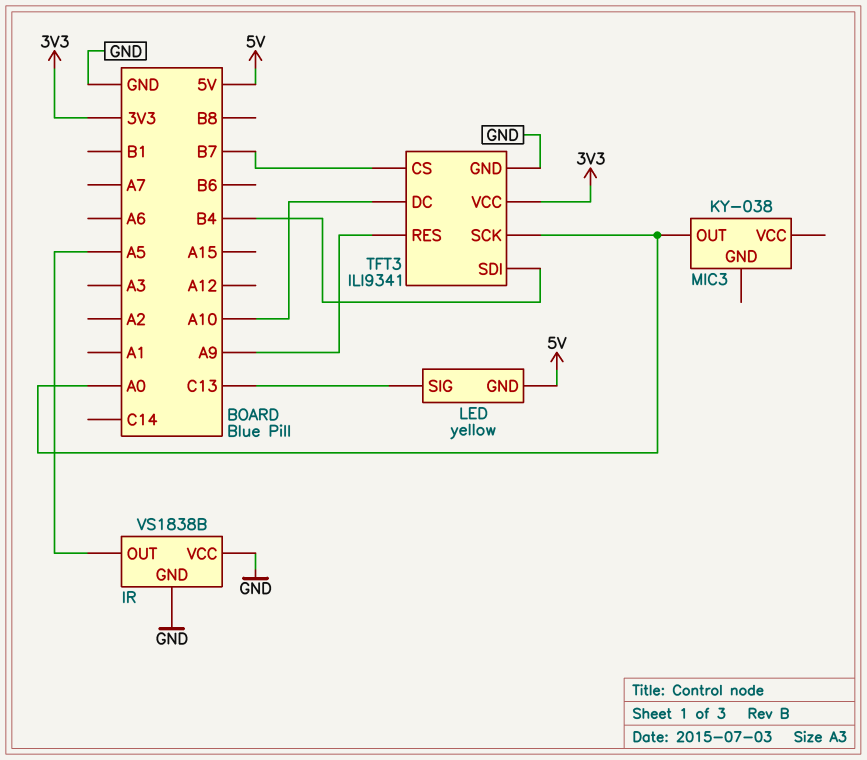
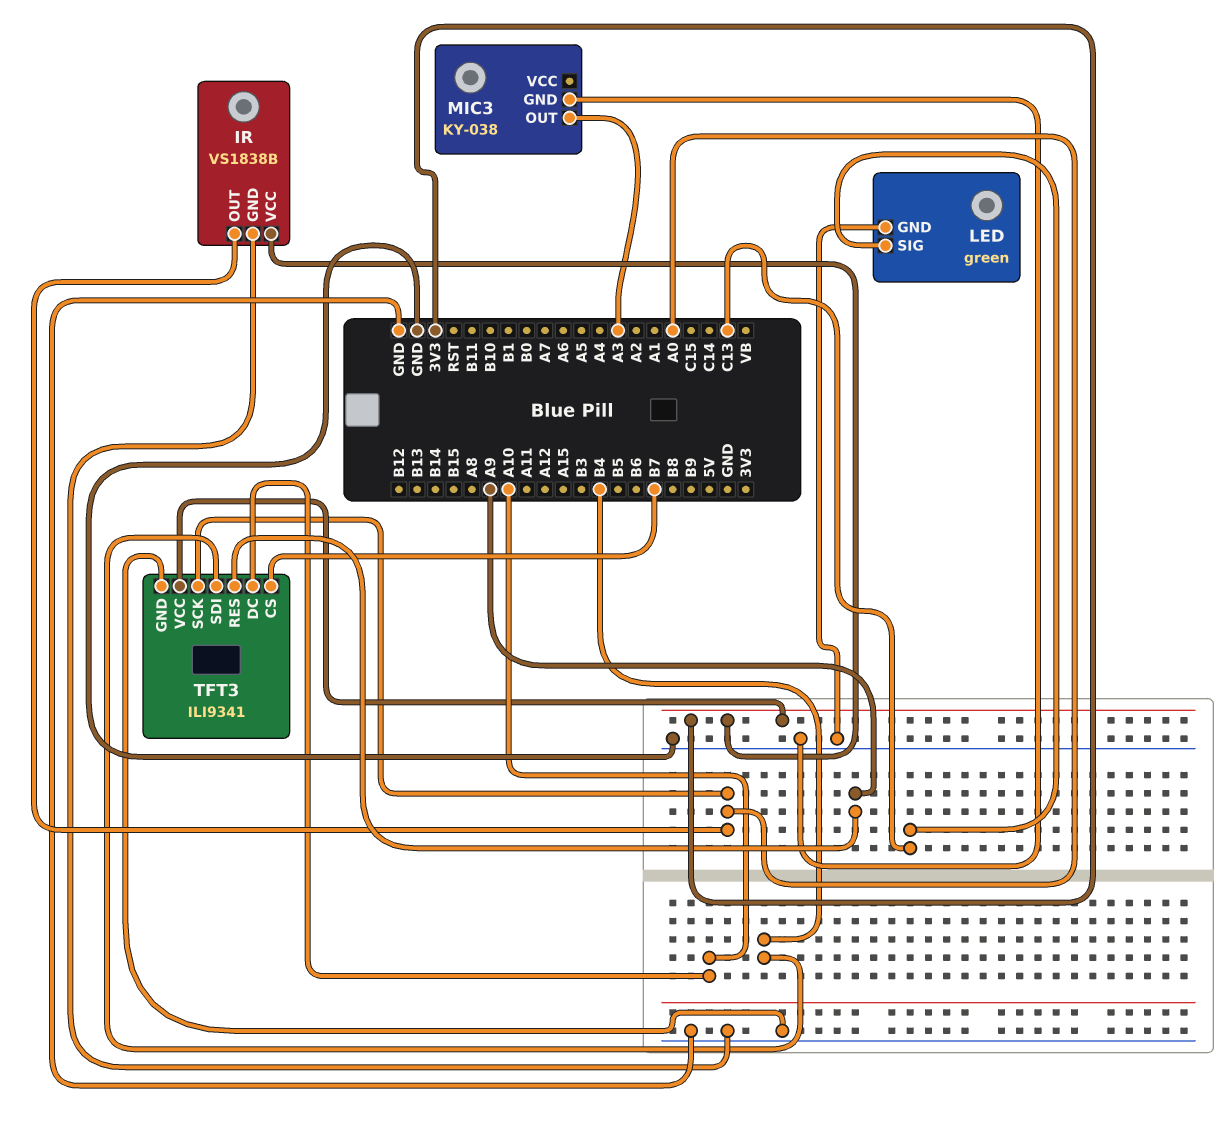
IR pin OUT: A5 -> A0
IR pin VCC: GND -> 3V3
LED: yellow -> green
LED pin GND: 5V -> GND
MIC3 pin GND: none -> GND
MIC3 pin OUT: A0 -> A3

